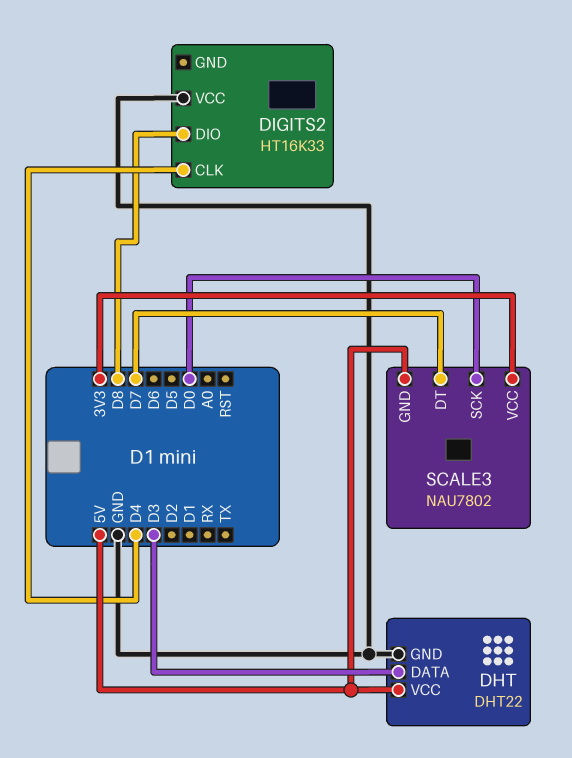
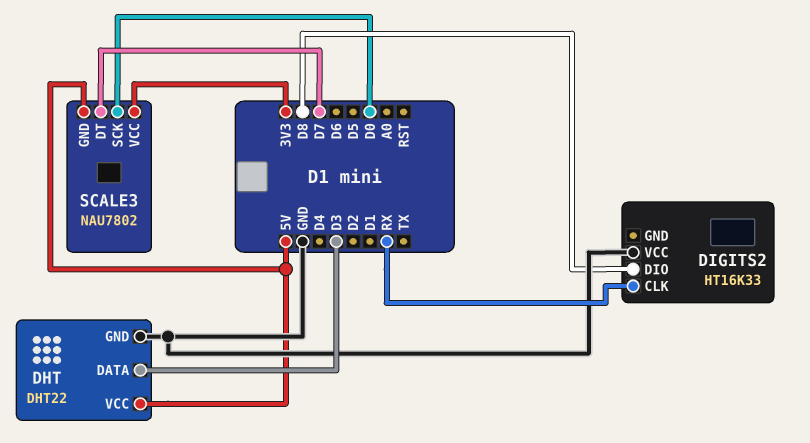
DIGITS2 pin CLK: D4 -> RX

